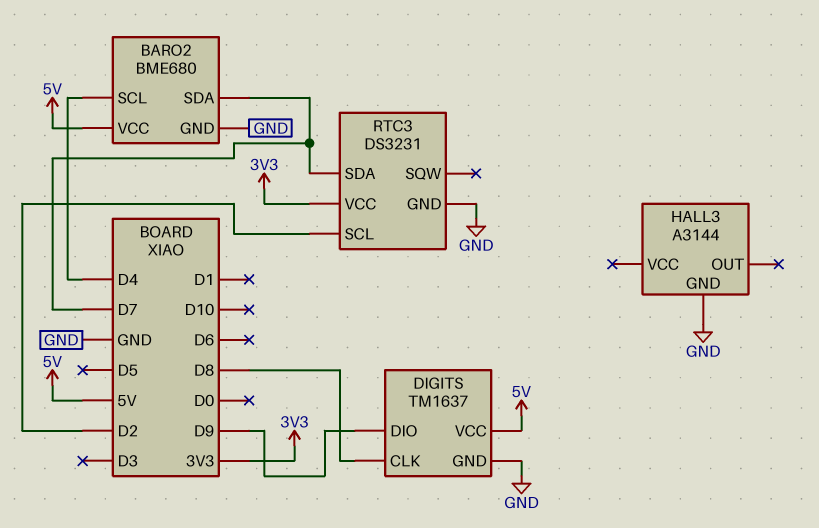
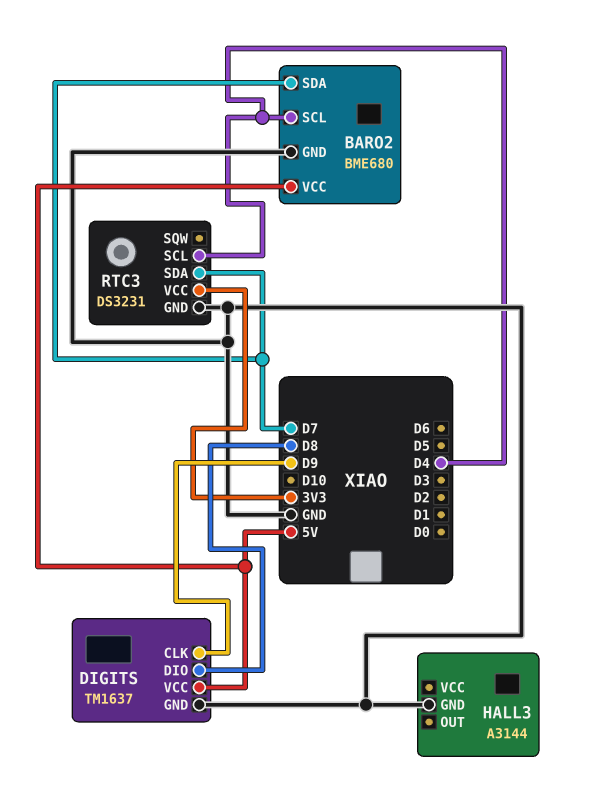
DIGITS pin CLK: D8 -> D9
DIGITS pin DIO: D9 -> D8
RTC3 pin SCL: D2 -> D4

